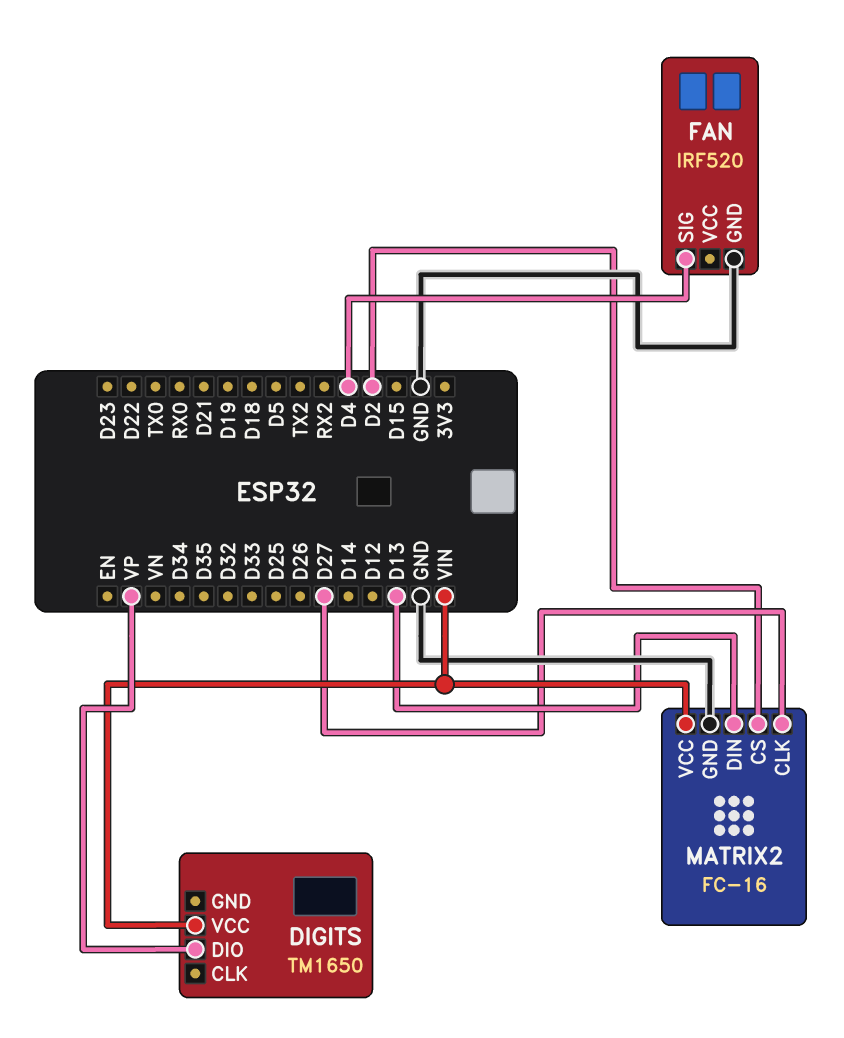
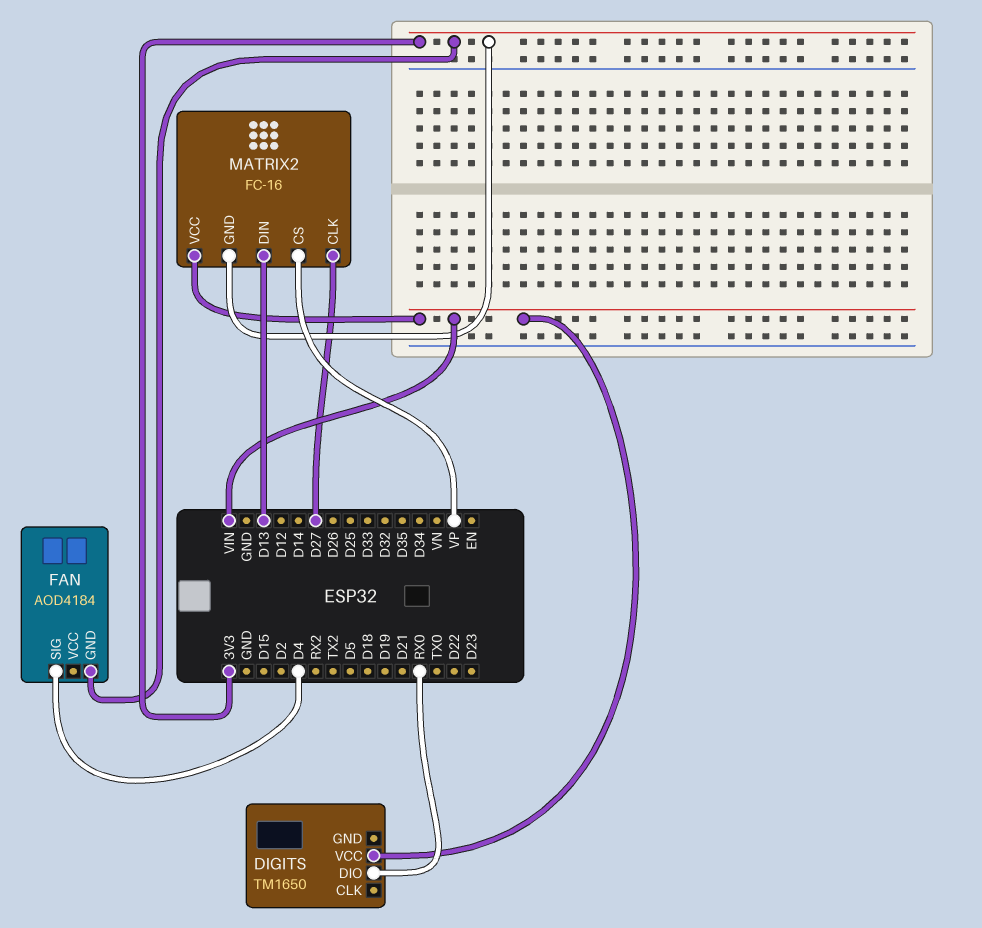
DIGITS pin DIO: VP -> RX0
FAN: IRF520 -> AOD4184
FAN pin GND: GND -> 3V3
MATRIX2 pin CS: D2 -> VP
MATRIX2 pin GND: GND -> 3V3

